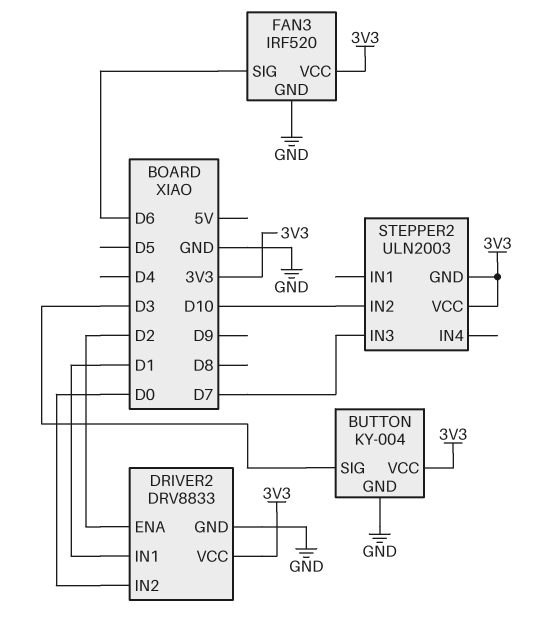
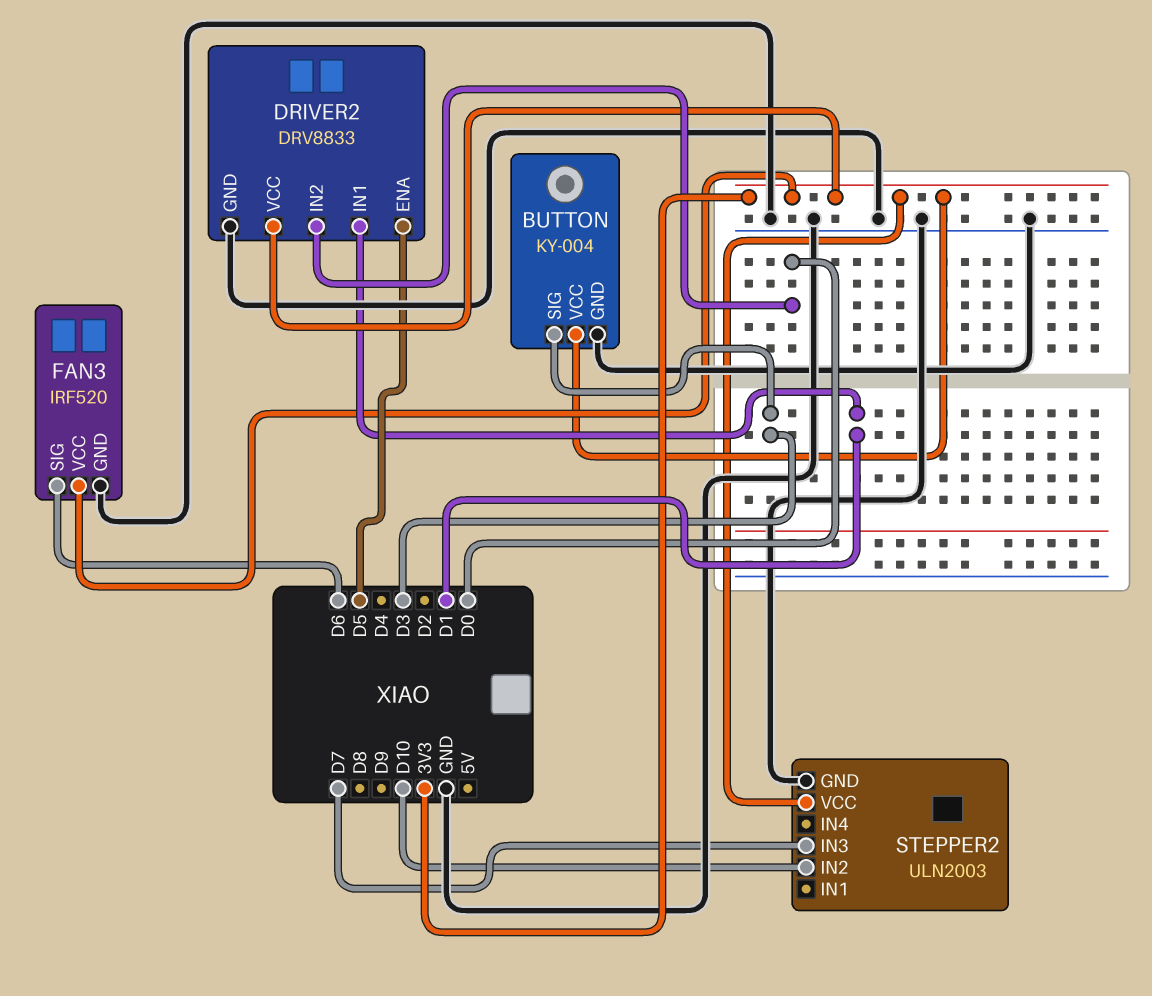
DRIVER2 pin ENA: D2 -> D5
STEPPER2 pin GND: 3V3 -> GND

